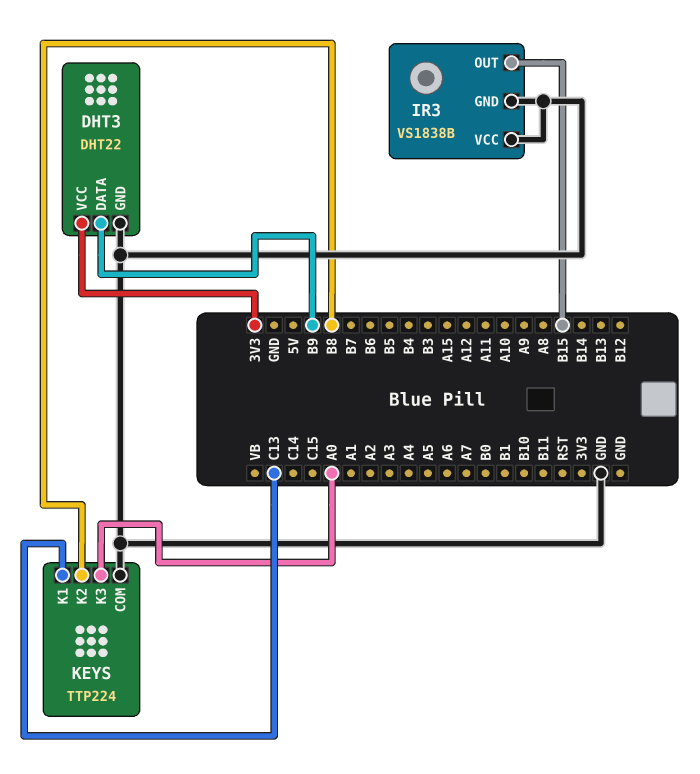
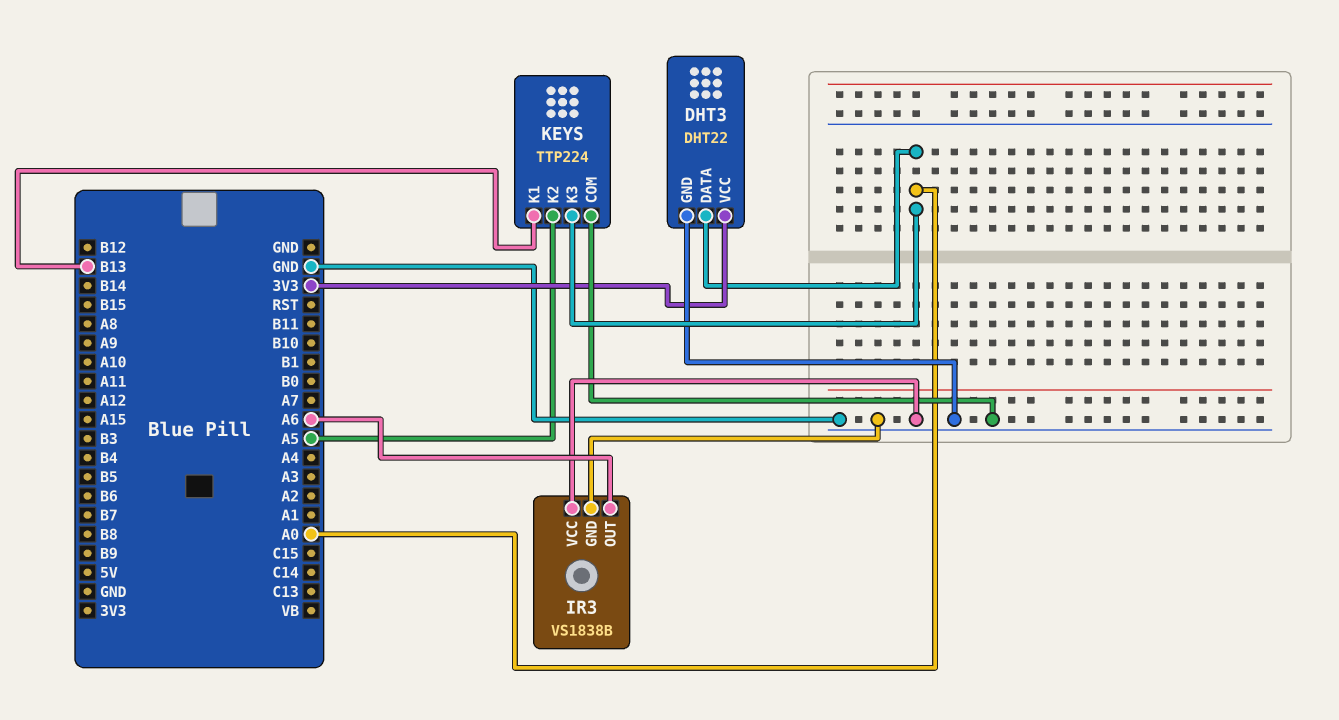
DHT3 pin DATA: B9 -> A0
IR3 pin OUT: B15 -> A6
KEYS pin K1: C13 -> B13
KEYS pin K2: B8 -> A5

